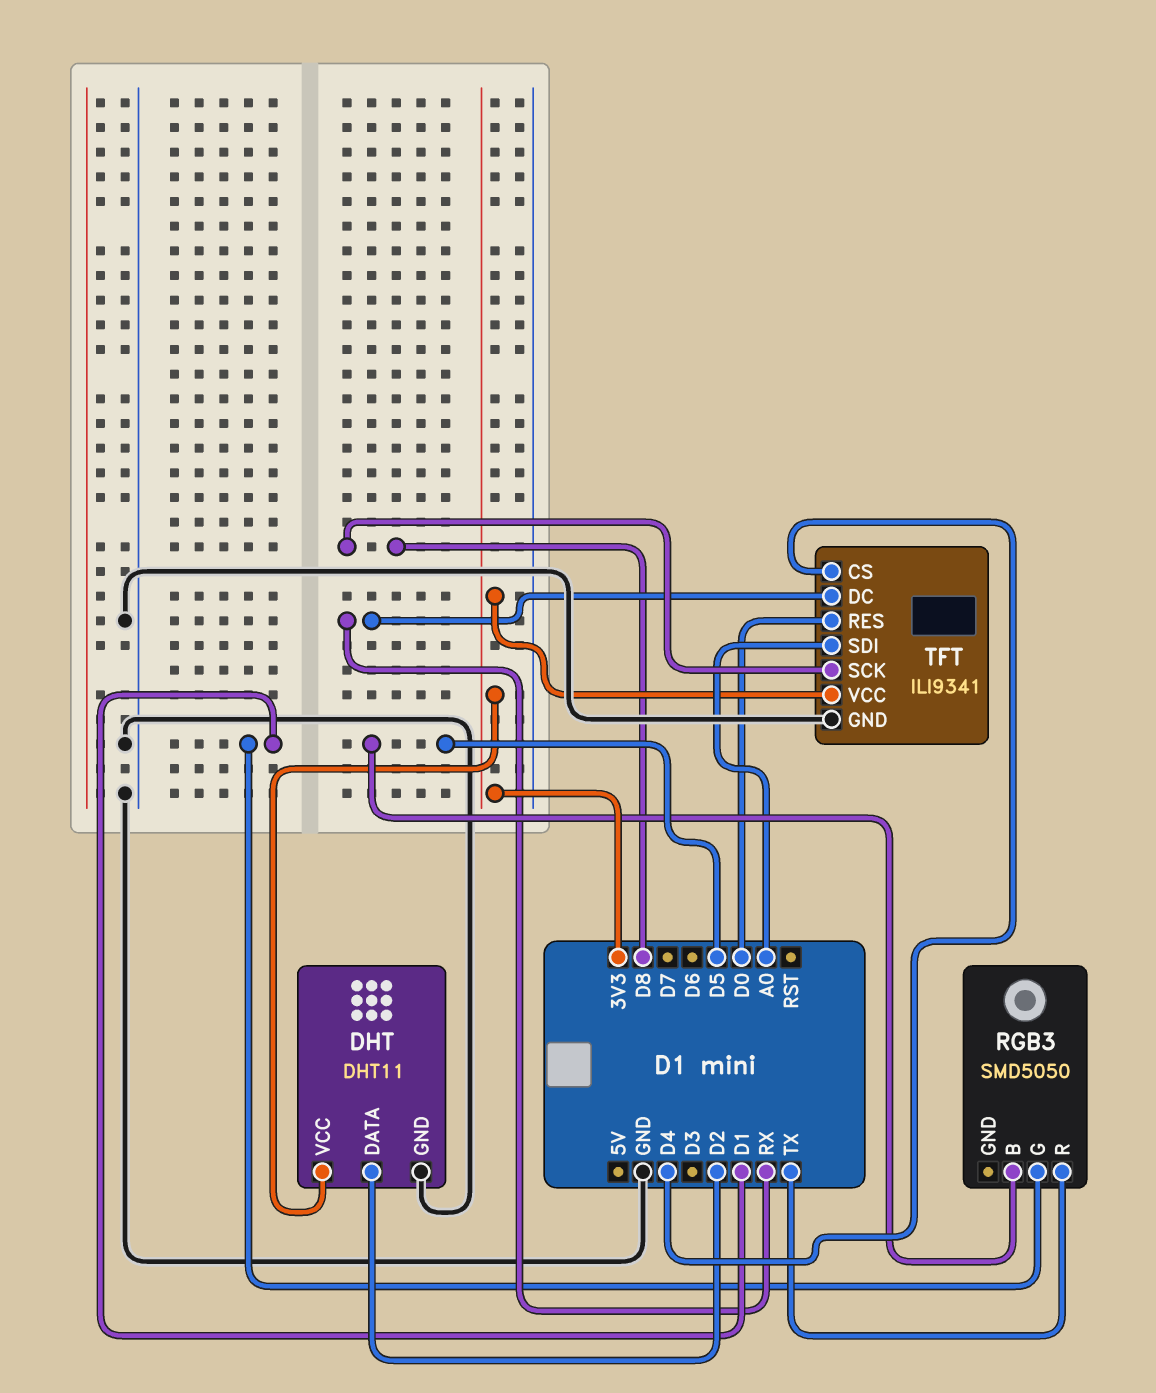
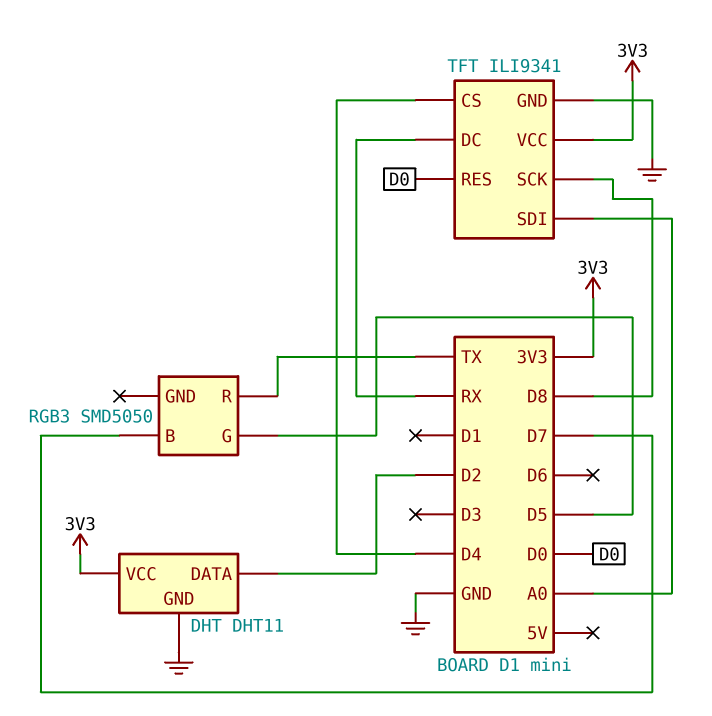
RGB3 pin B: D5 -> D7
RGB3 pin G: D1 -> D5

